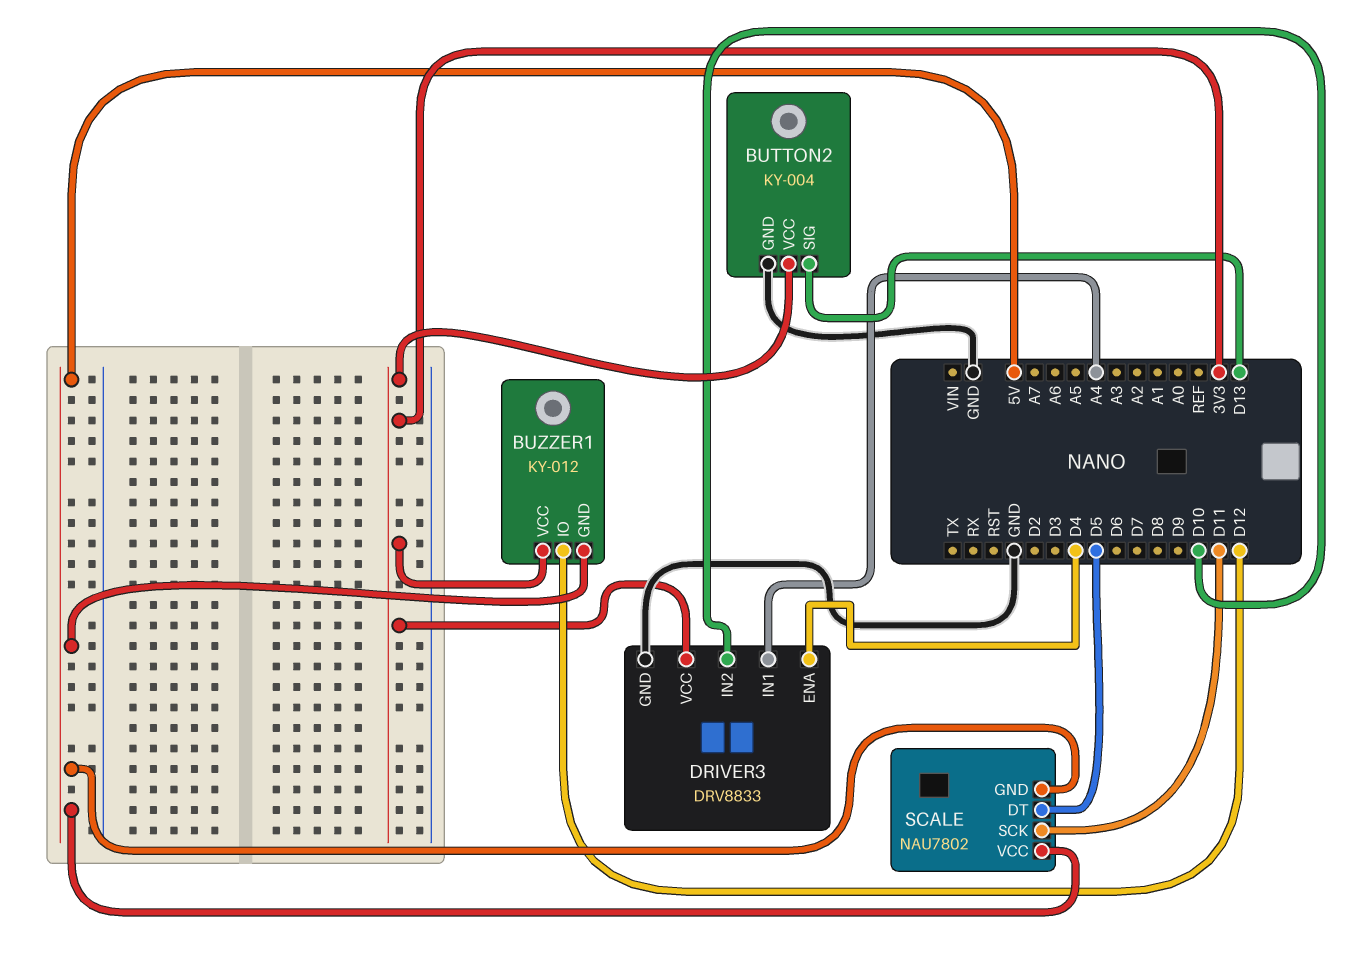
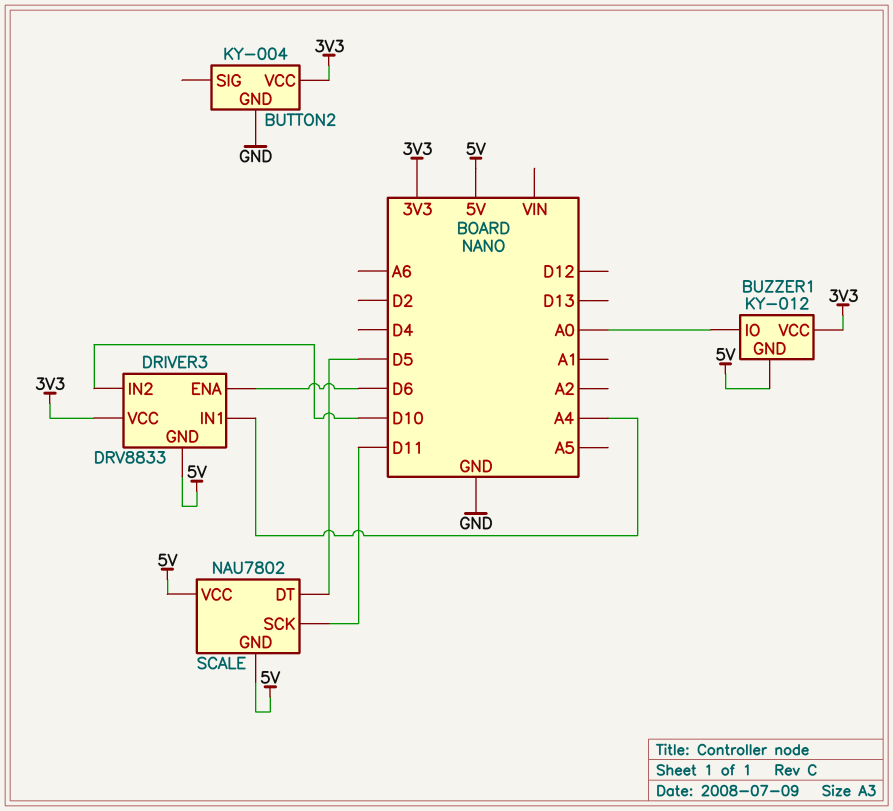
BUTTON2 pin SIG: D13 -> none
BUZZER1 pin IO: D12 -> A0
DRIVER3 pin ENA: D4 -> D6
DRIVER3 pin GND: GND -> 5V

